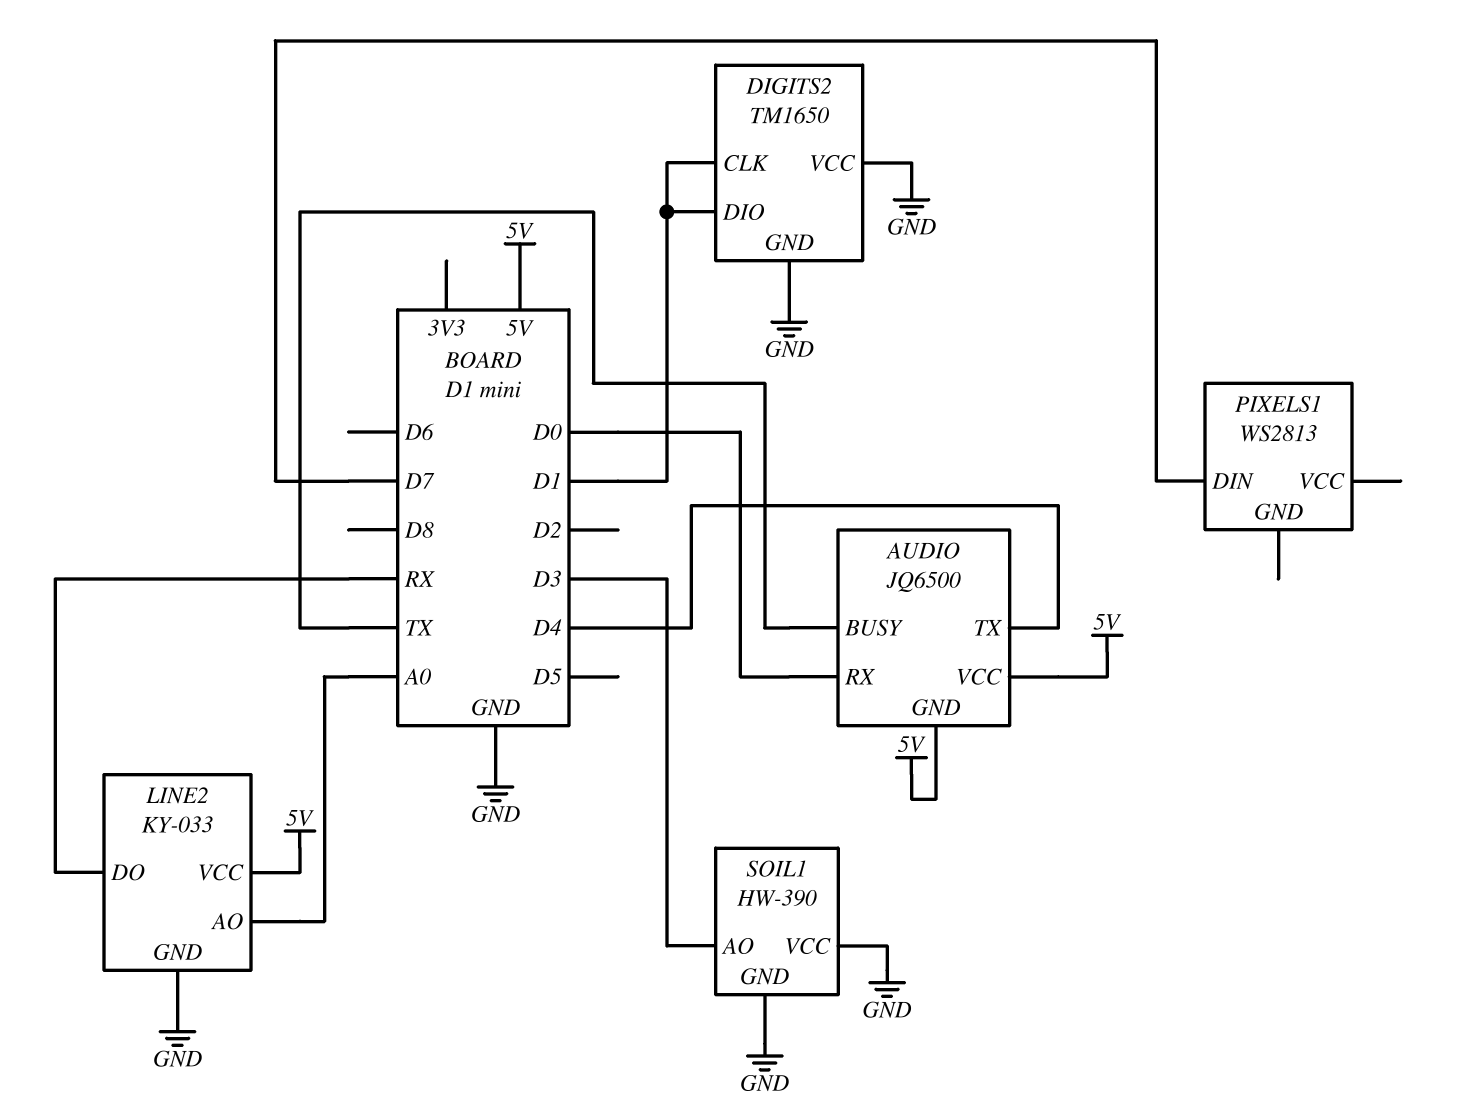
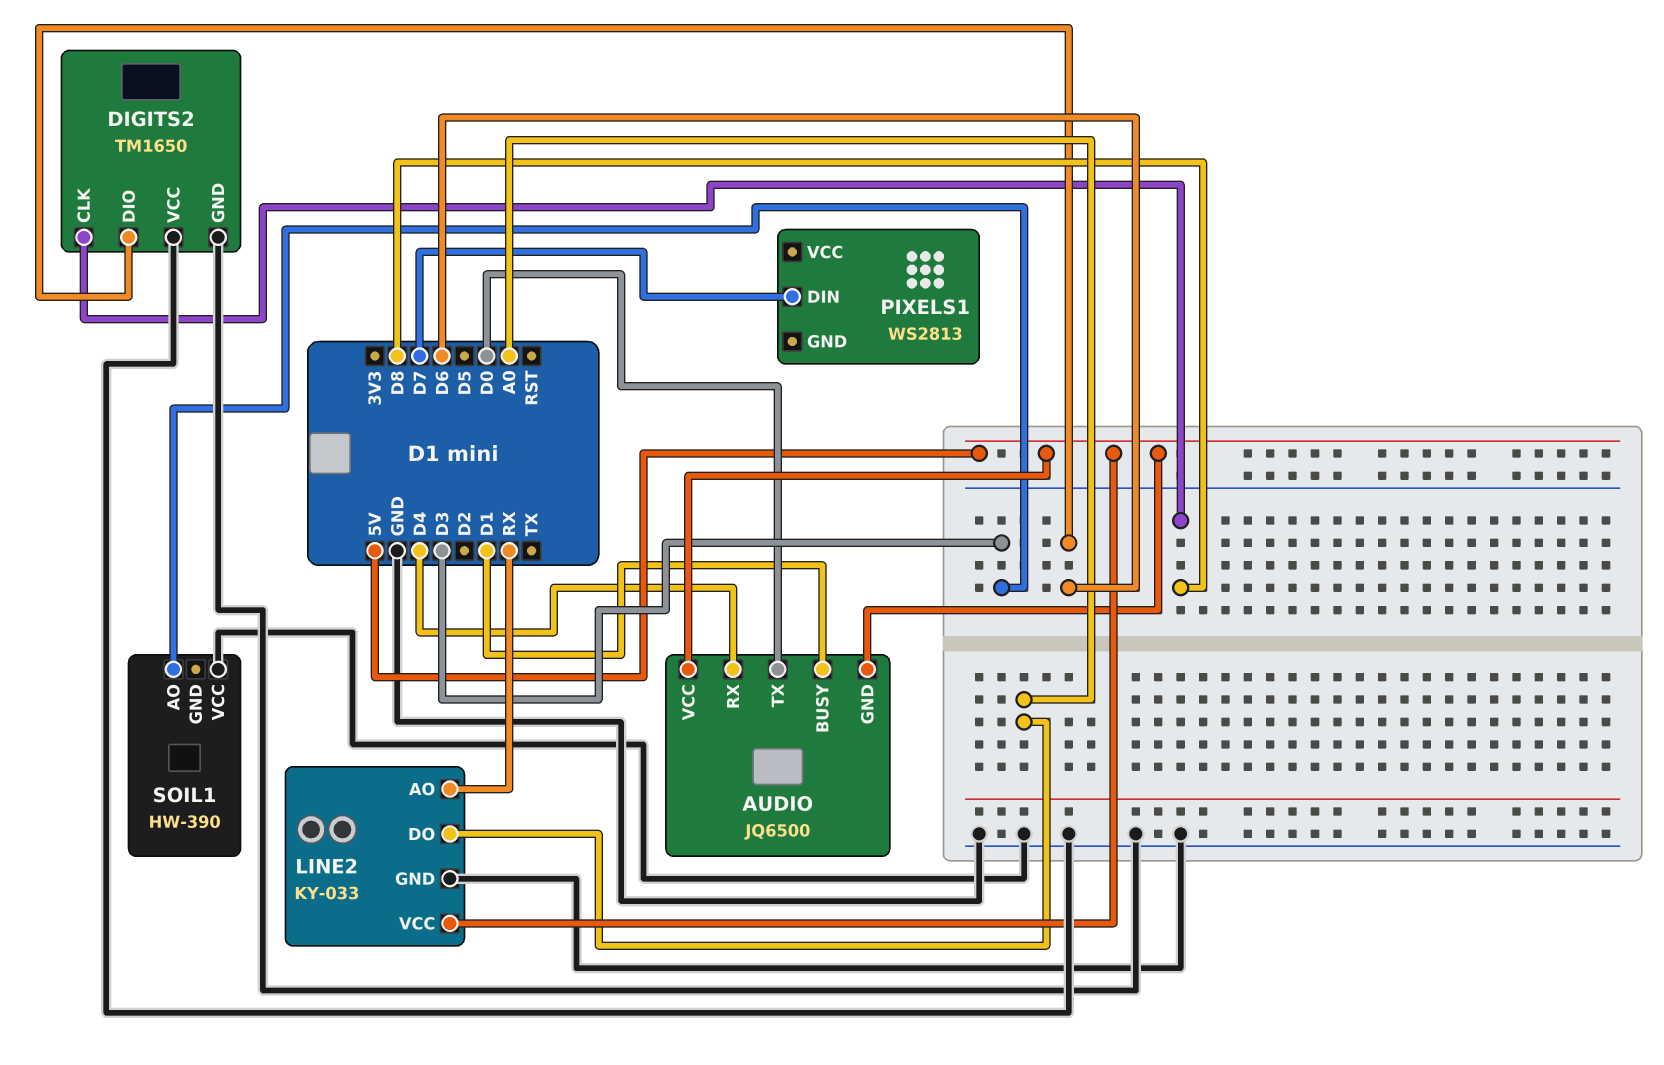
AUDIO pin BUSY: TX -> D1
AUDIO pin RX: D0 -> D4
AUDIO pin TX: D4 -> D0
DIGITS2 pin CLK: D1 -> D8
DIGITS2 pin DIO: D1 -> D6
LINE2 pin AO: A0 -> RX
LINE2 pin DO: RX -> A0
SOIL1 pin GND: GND -> none

